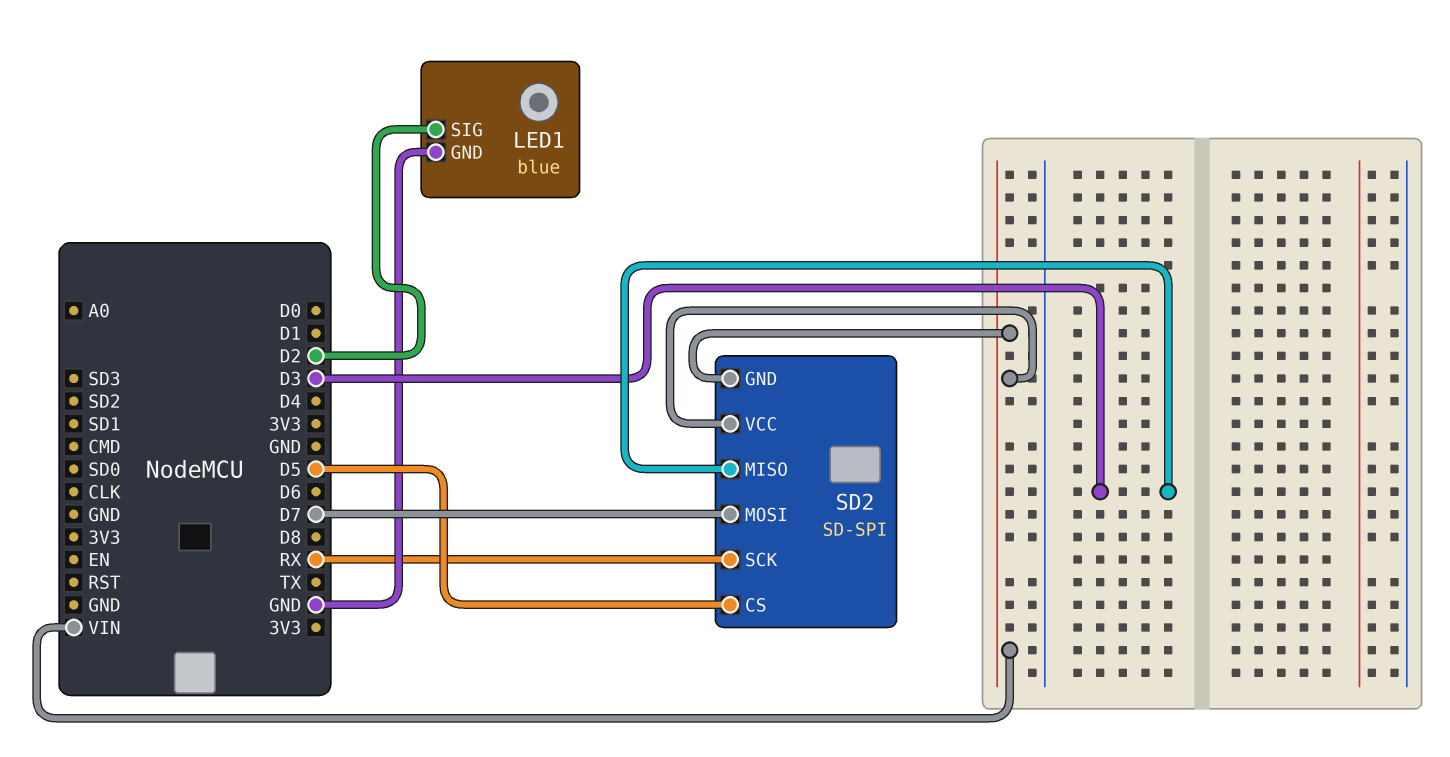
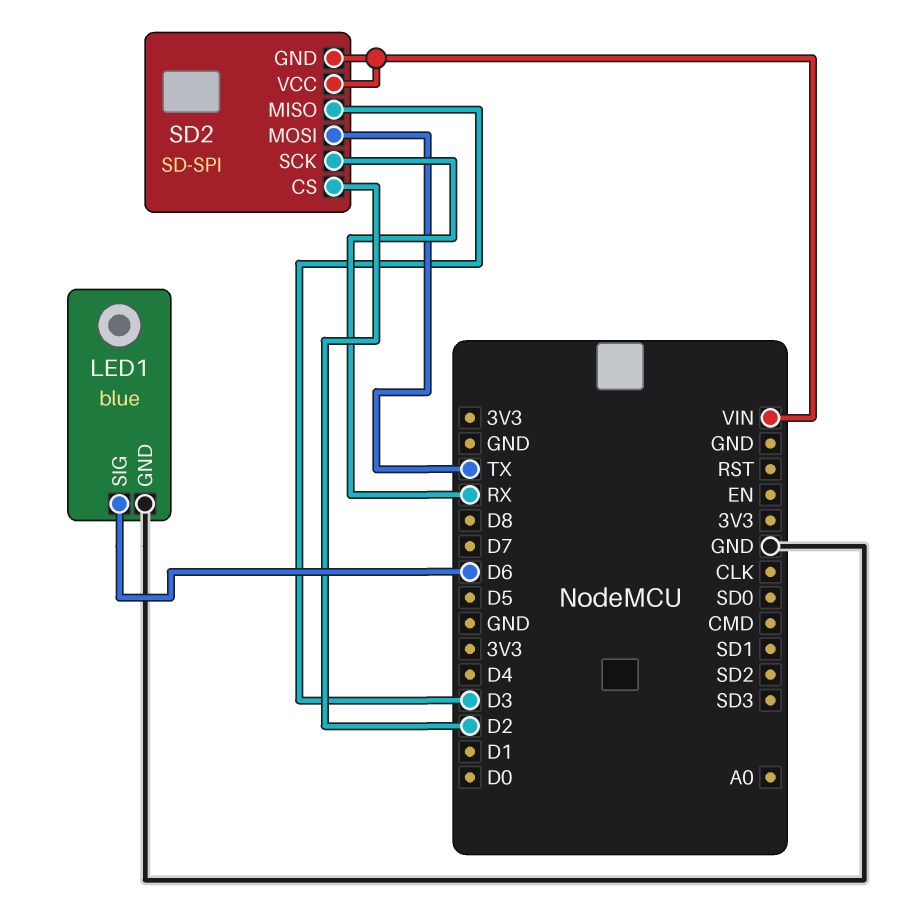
LED1 pin SIG: D2 -> D6
SD2 pin CS: D5 -> D2
SD2 pin MOSI: D7 -> TX

